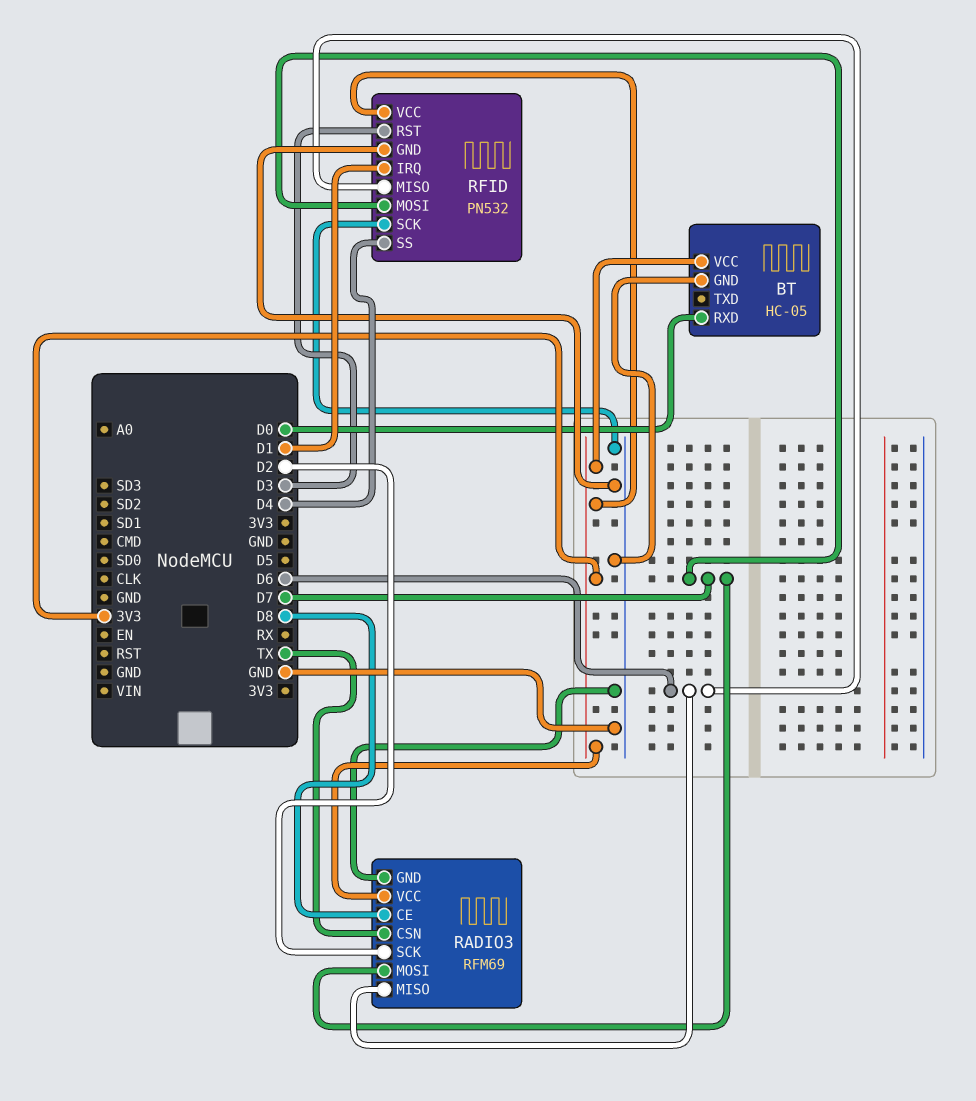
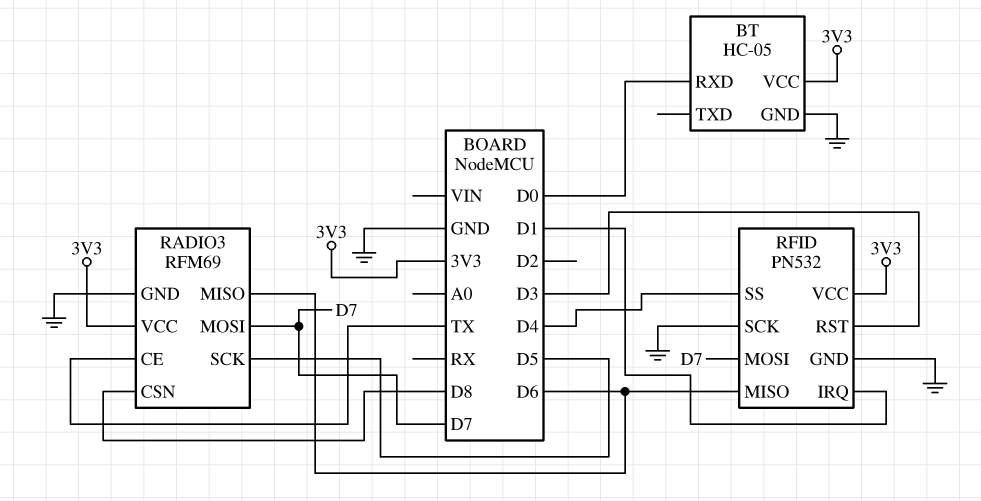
RADIO3 pin CE: D8 -> TX
RADIO3 pin CSN: TX -> D8
RADIO3 pin SCK: D2 -> D5

